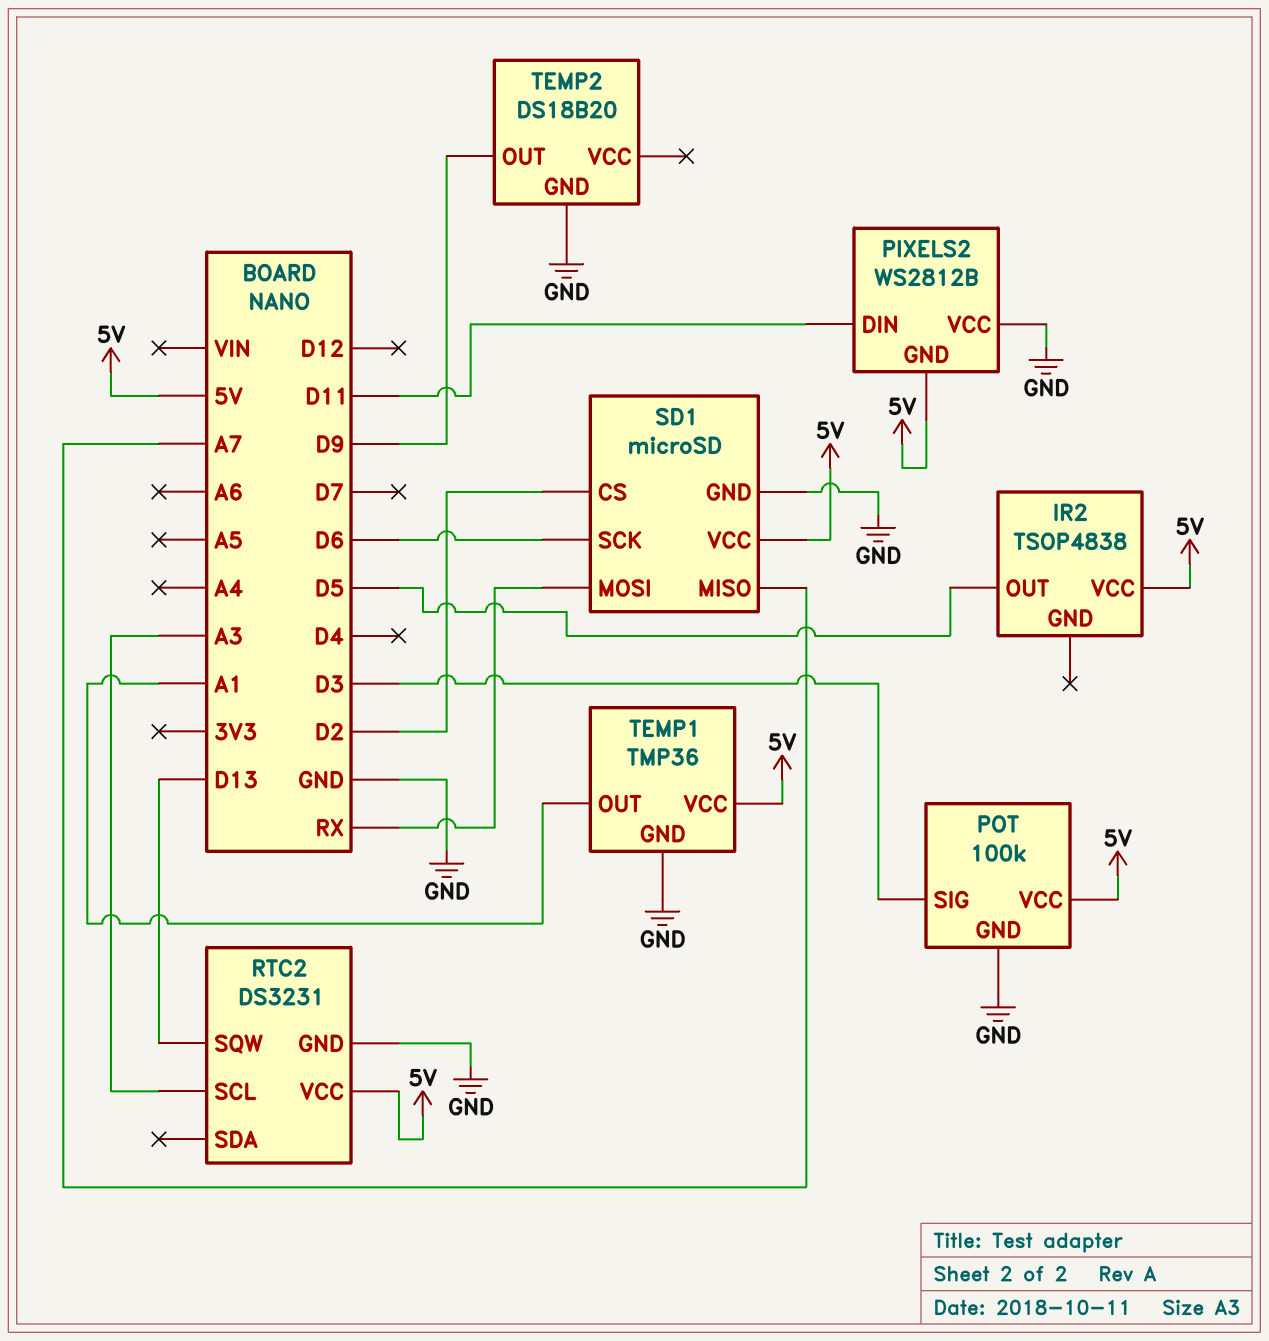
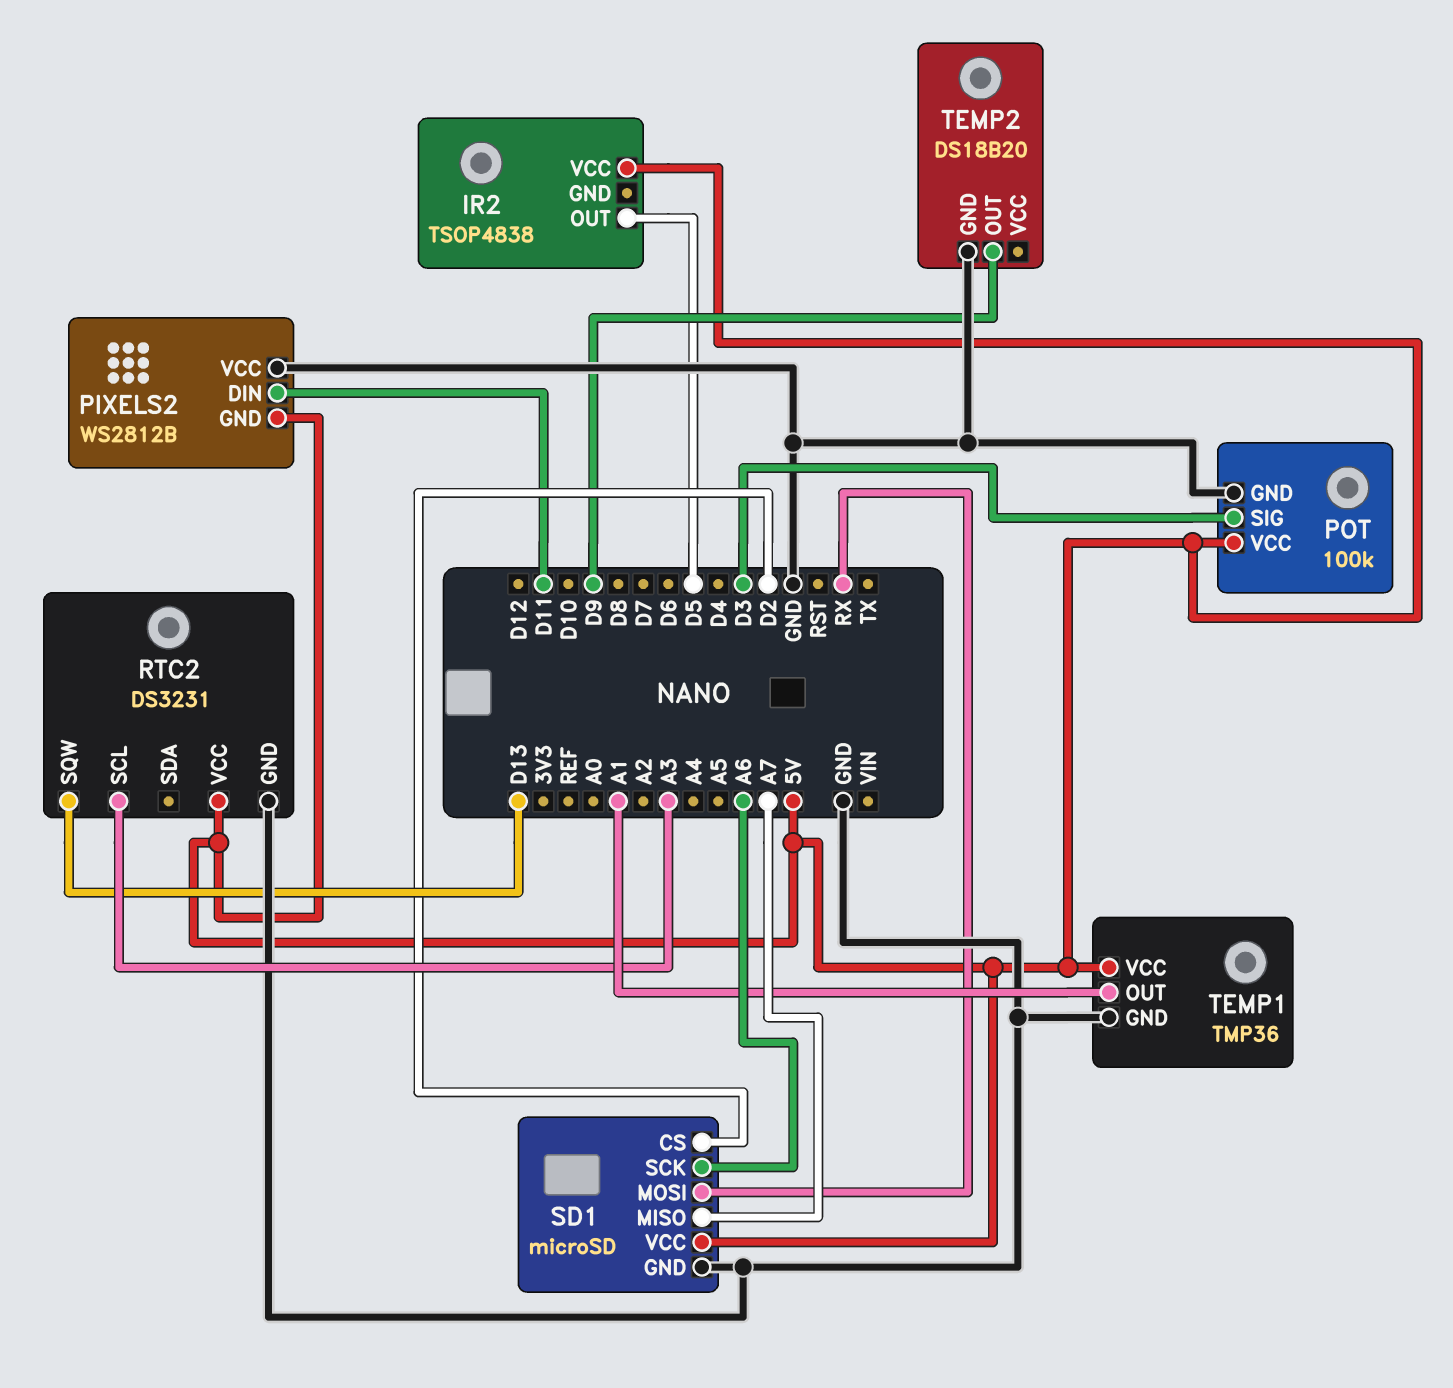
SD1 pin SCK: D6 -> A6

